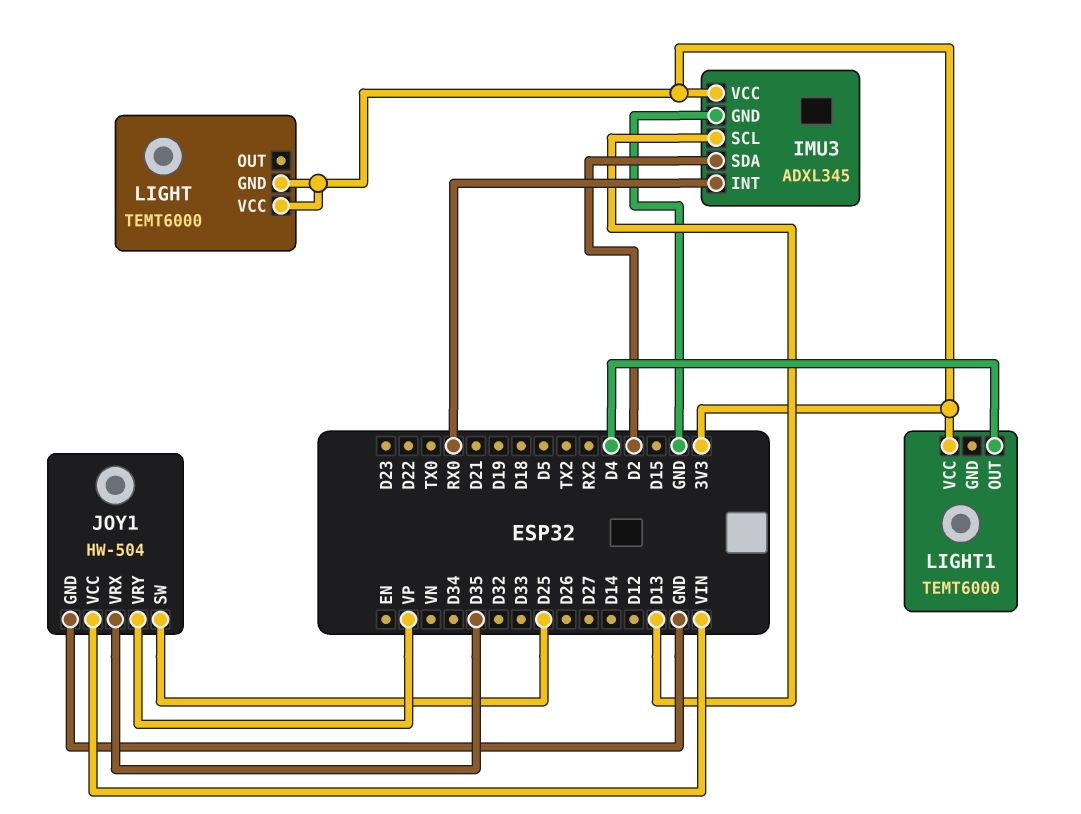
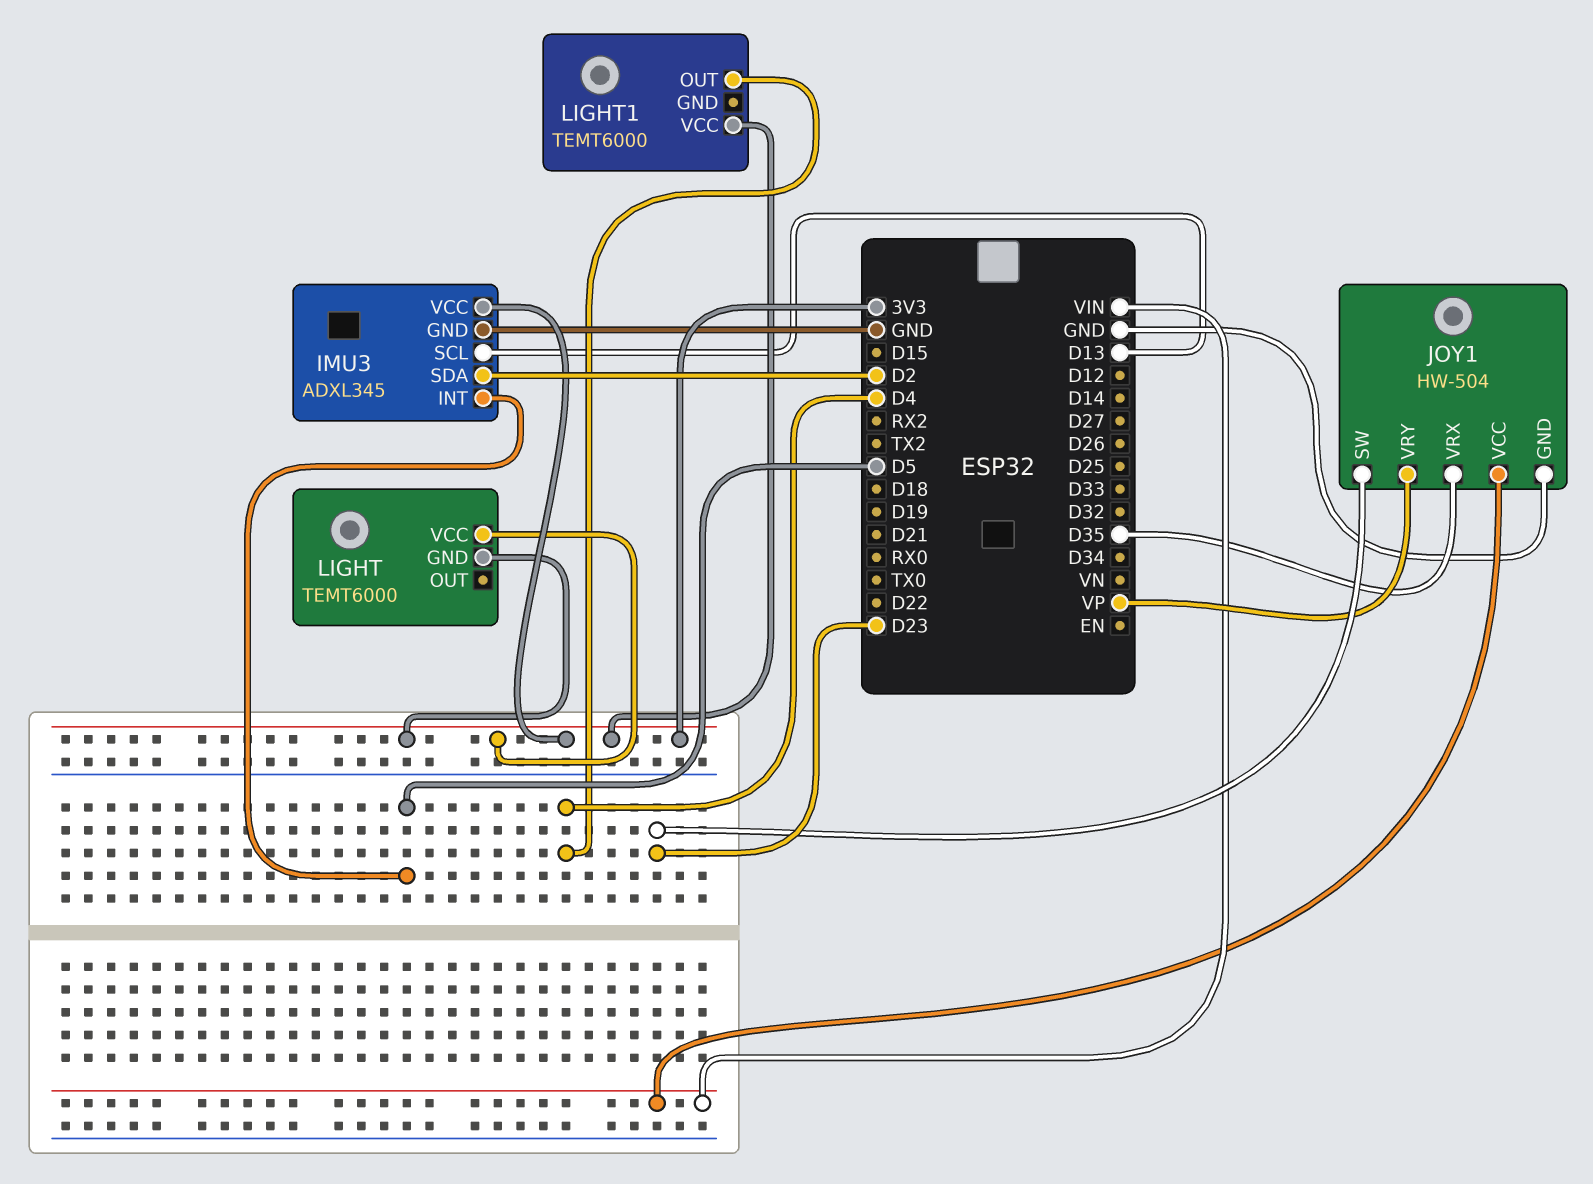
IMU3 pin INT: RX0 -> D5
JOY1 pin SW: D25 -> D23

